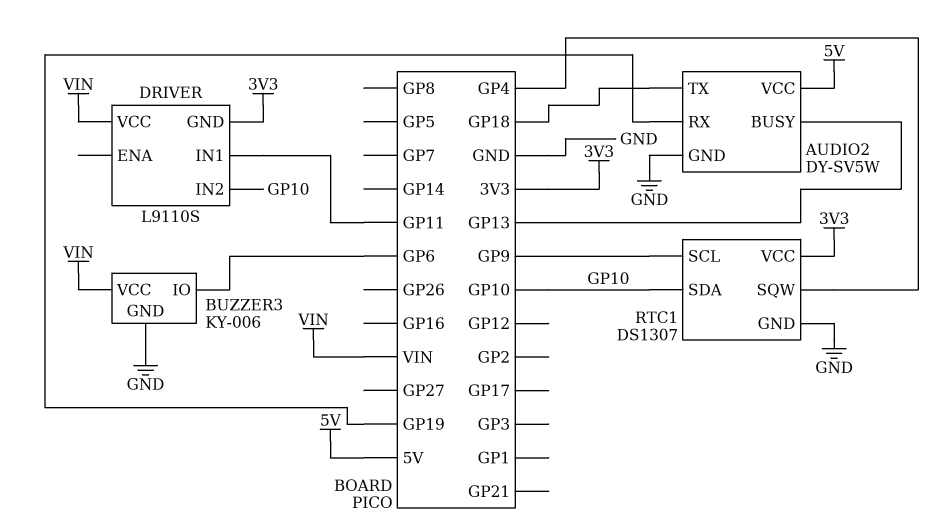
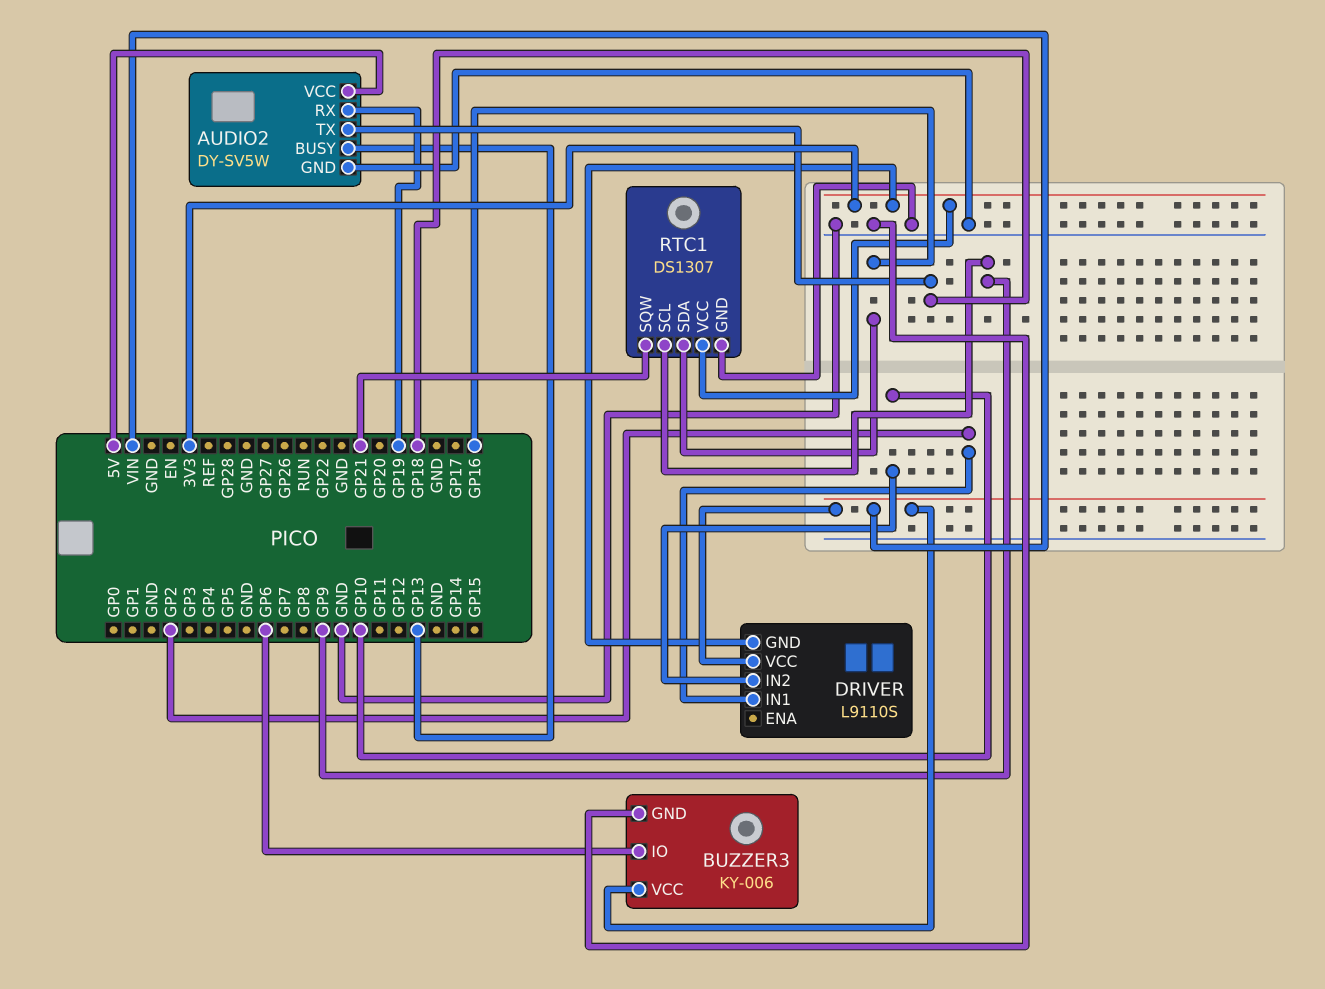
DRIVER pin IN1: GP11 -> GP2
RTC1 pin SDA: GP10 -> GP16
RTC1 pin SQW: GP4 -> GP21

